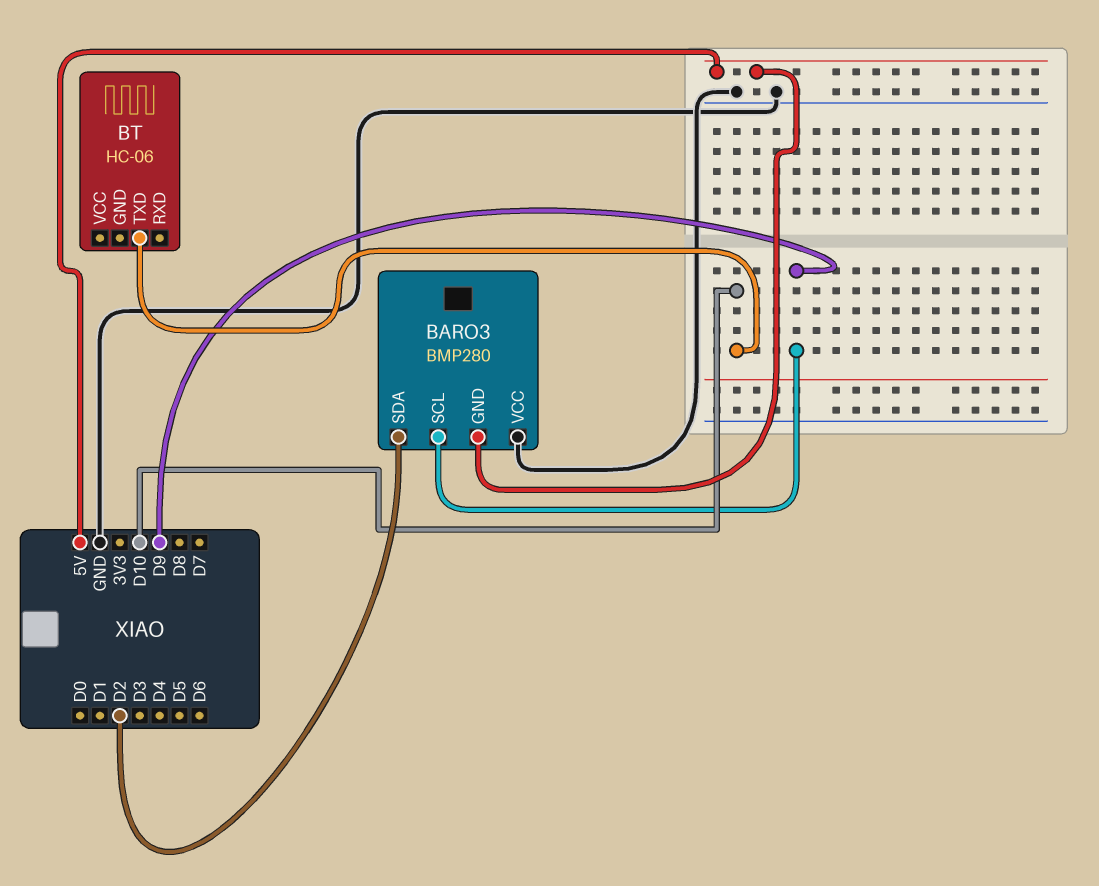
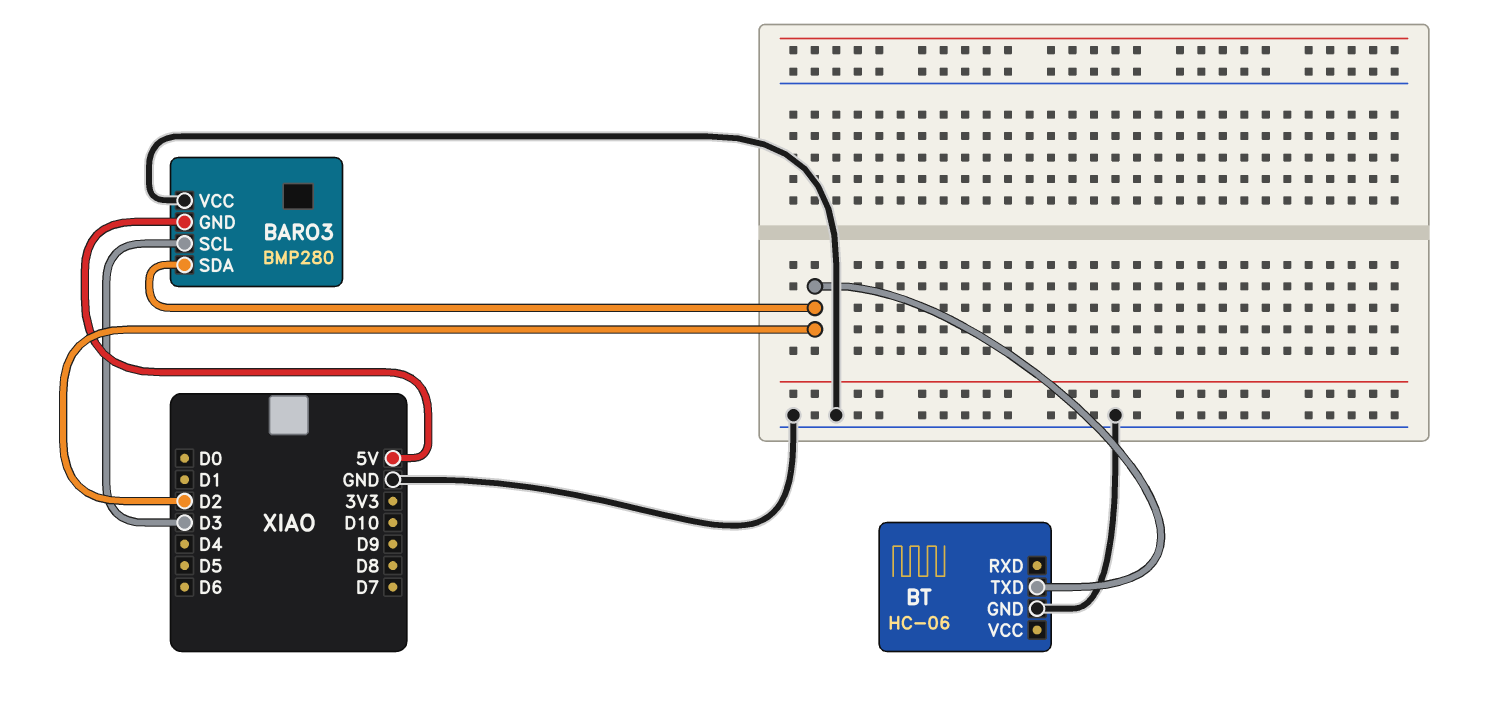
BARO3 pin SCL: D9 -> D3
BT pin GND: none -> GND
BT pin TXD: D10 -> D2

